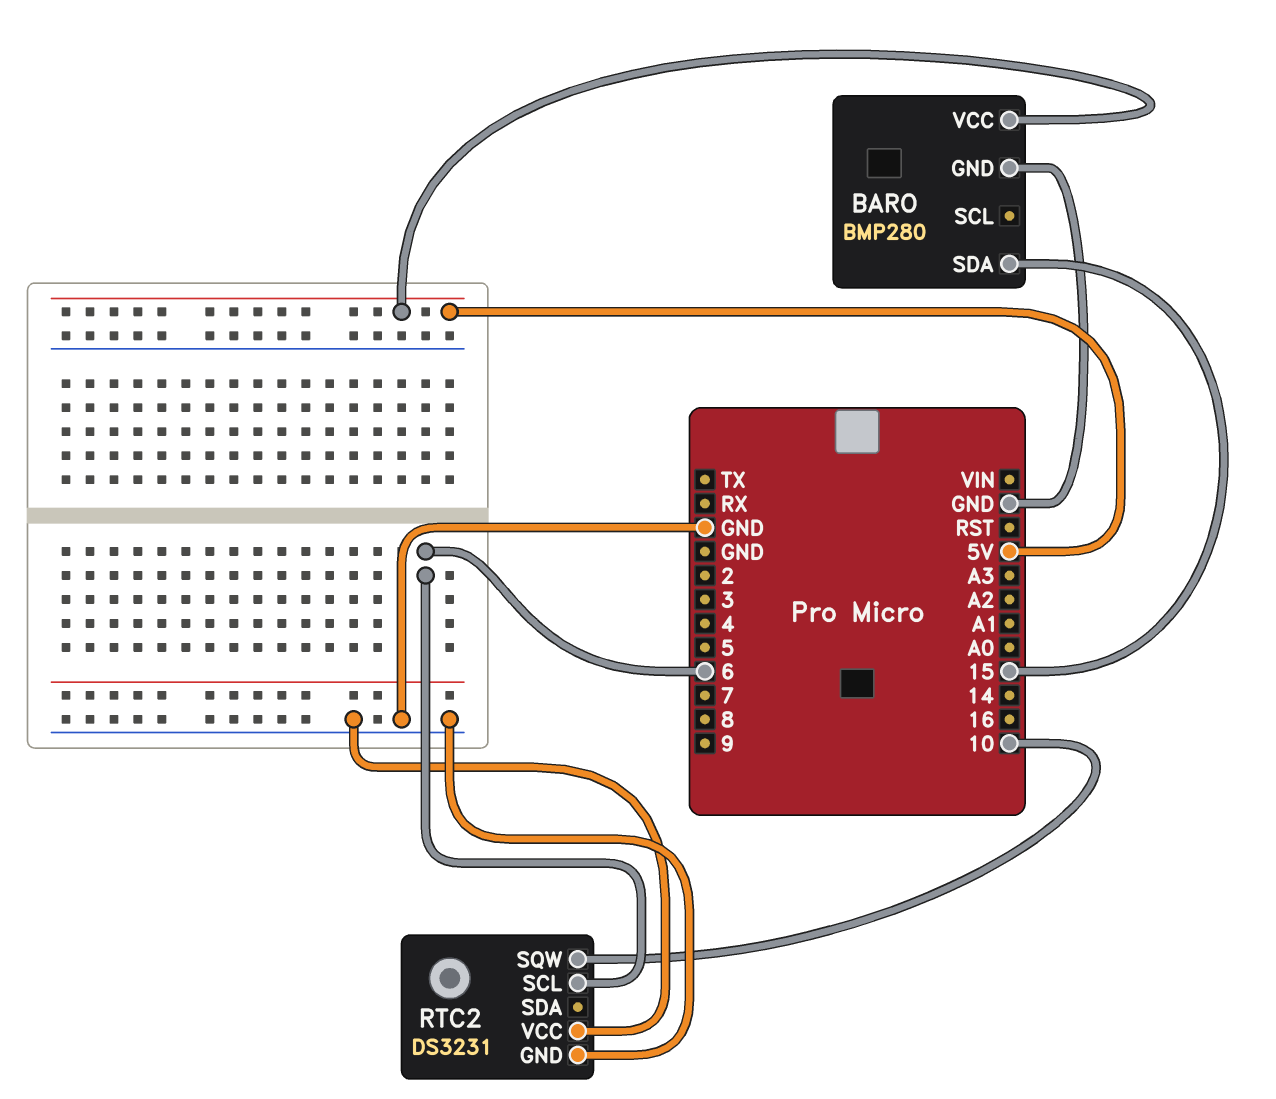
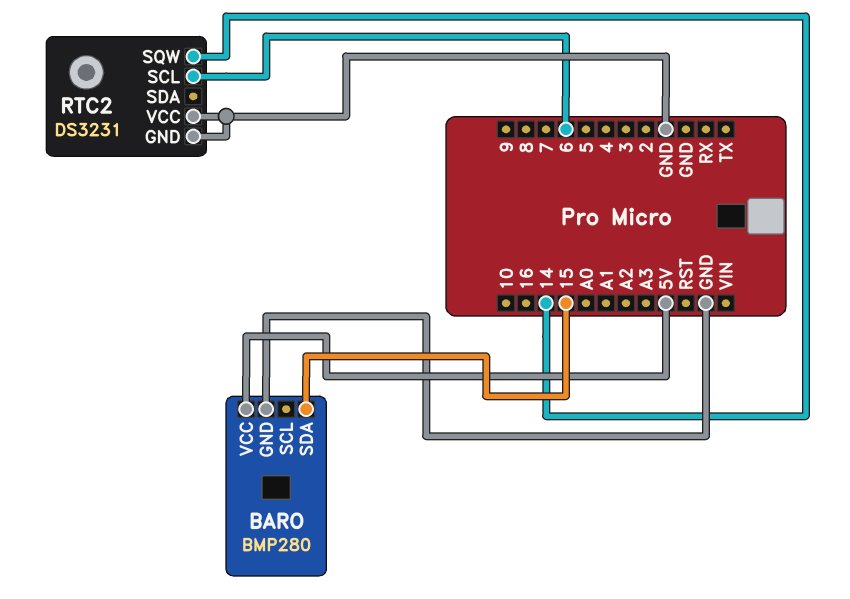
RTC2 pin SQW: 10 -> 14

